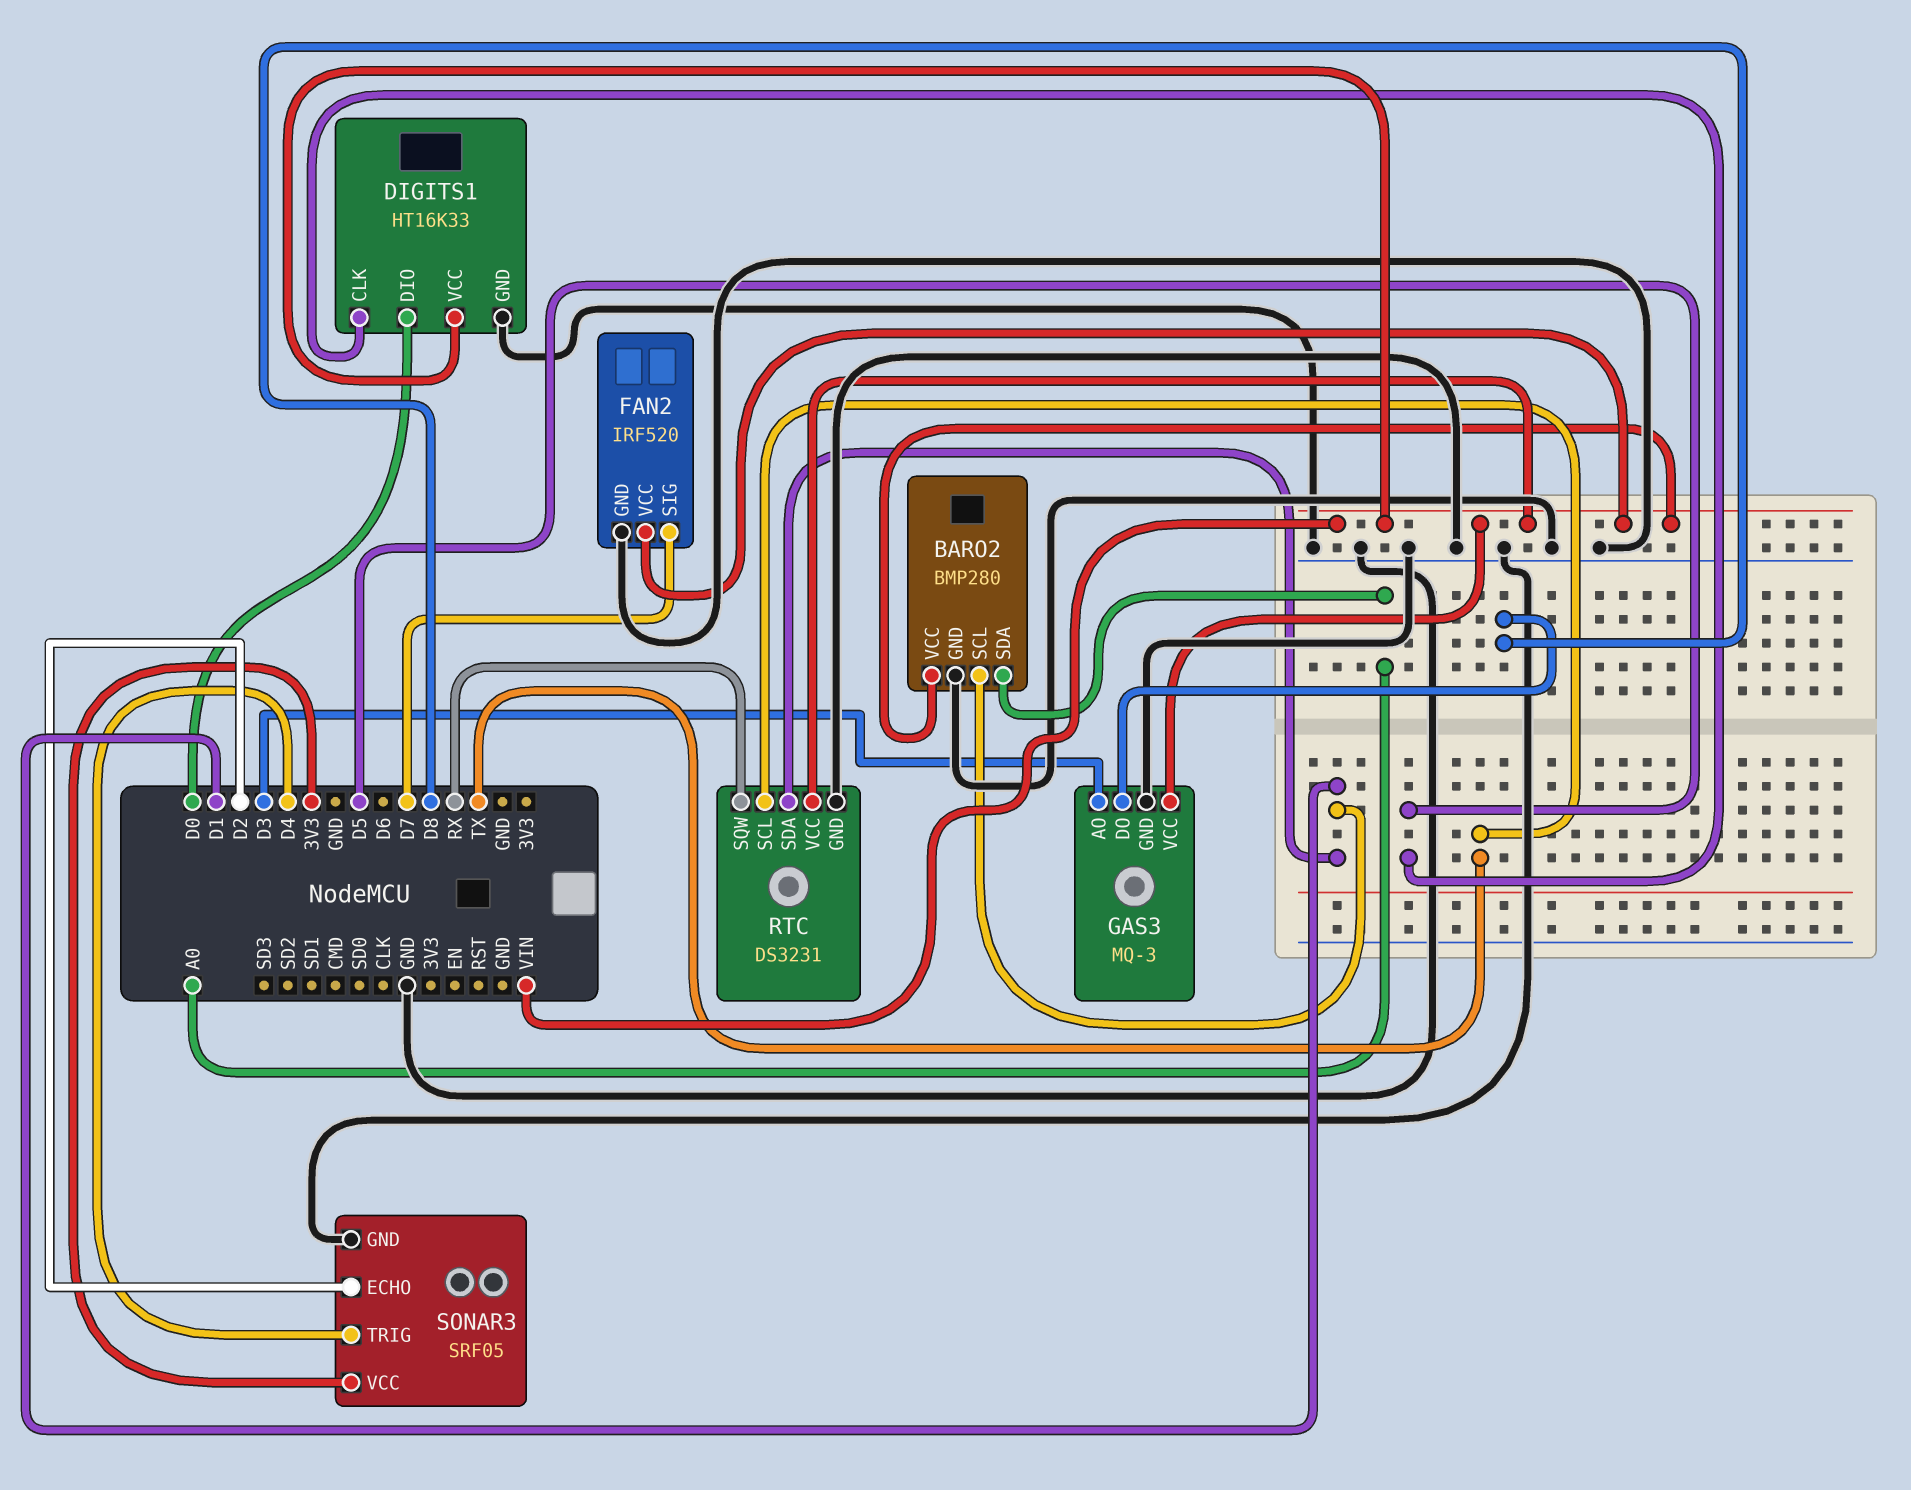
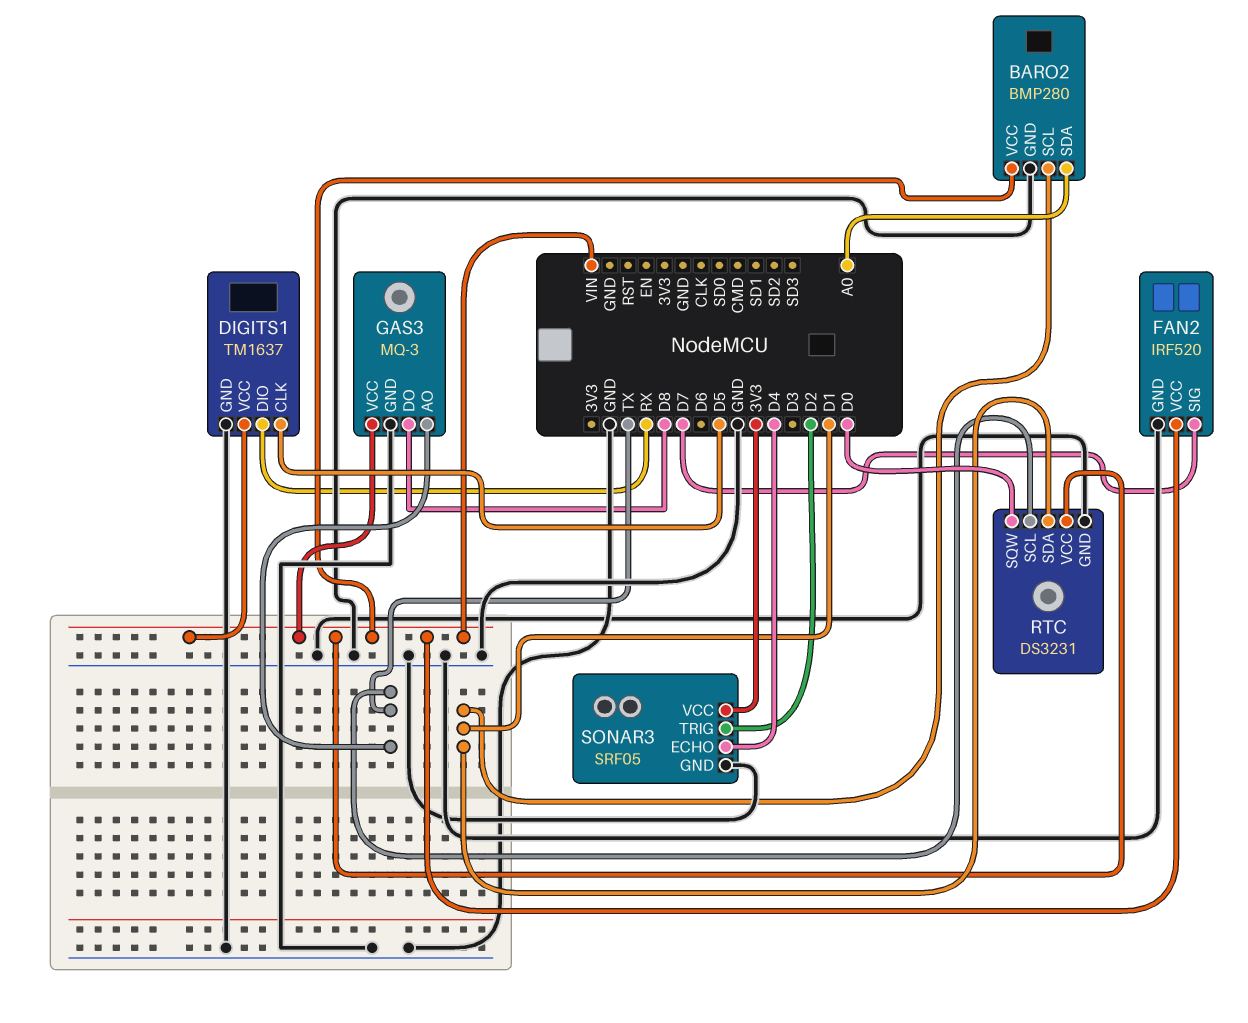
DIGITS1: HT16K33 -> TM1637
DIGITS1 pin DIO: D0 -> RX
GAS3 pin AO: D3 -> TX
RTC pin SQW: RX -> D0
SONAR3 pin ECHO: D2 -> D4
SONAR3 pin TRIG: D4 -> D2

